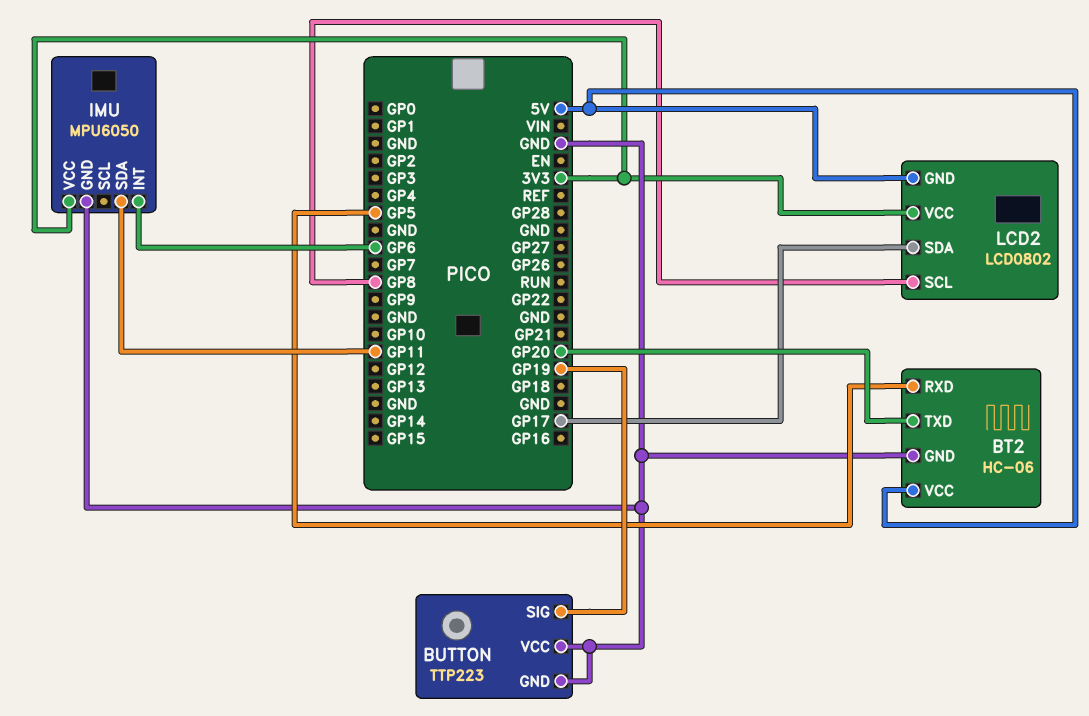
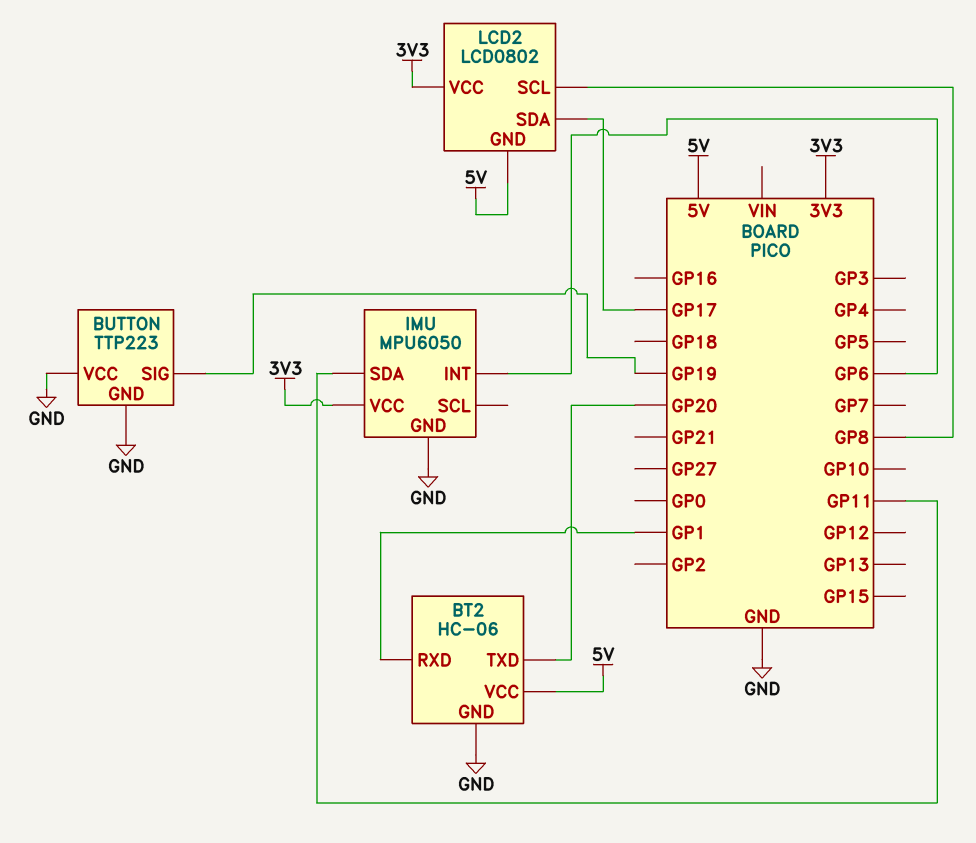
BT2 pin RXD: GP5 -> GP1

